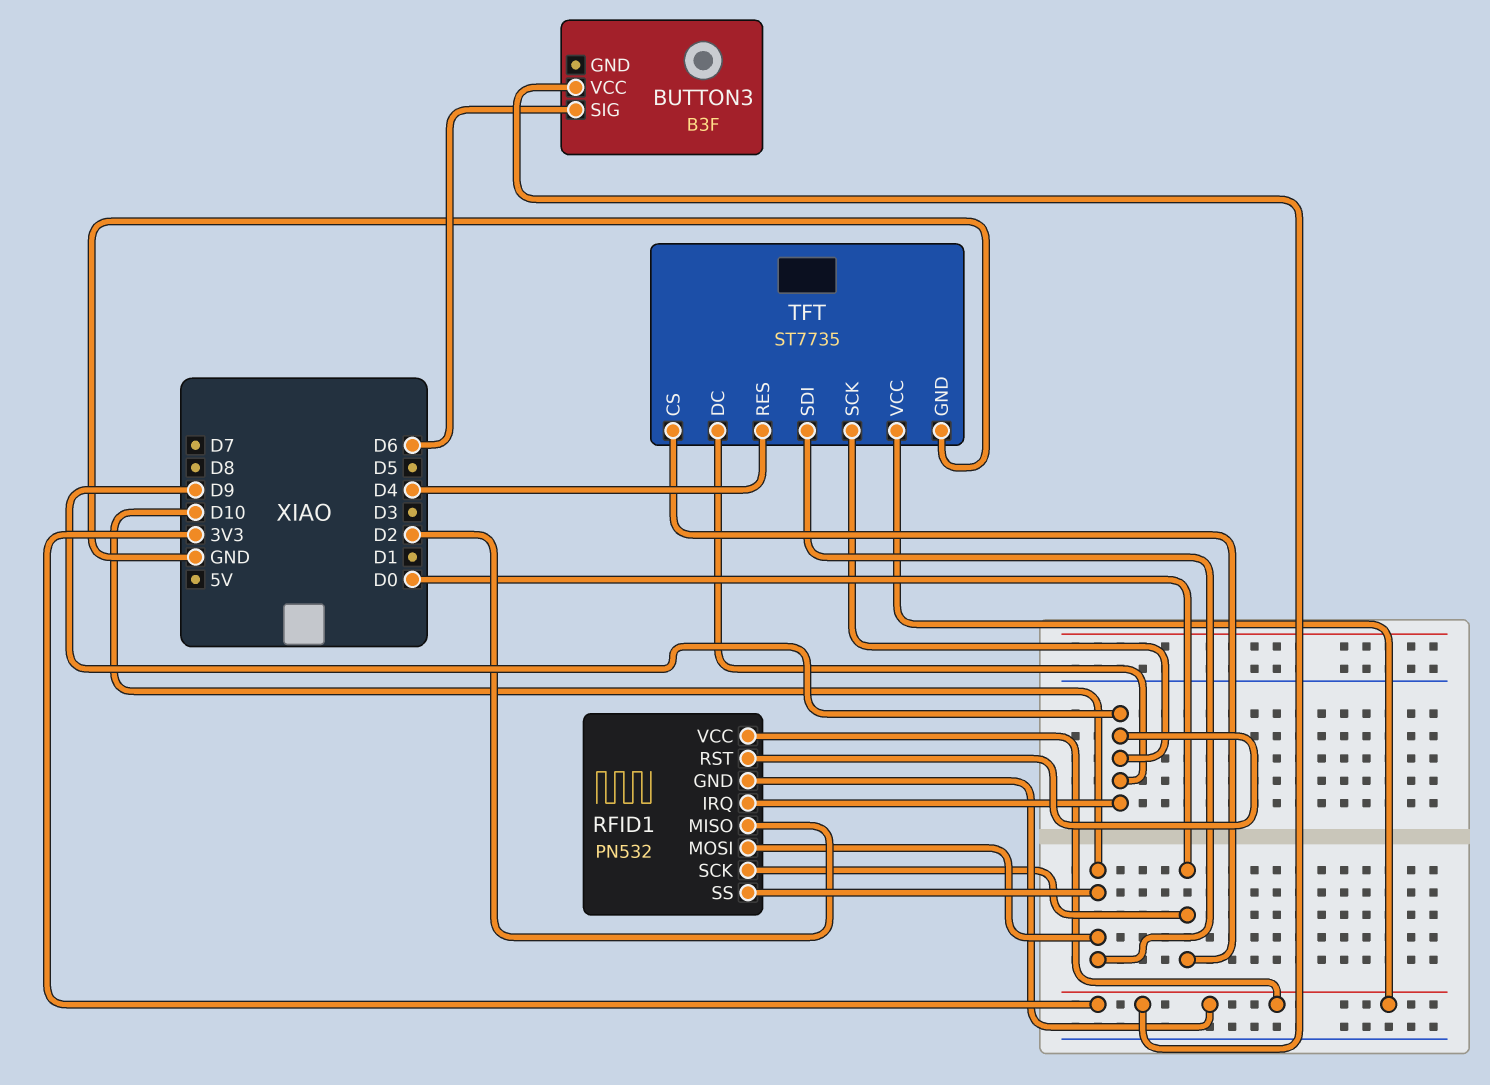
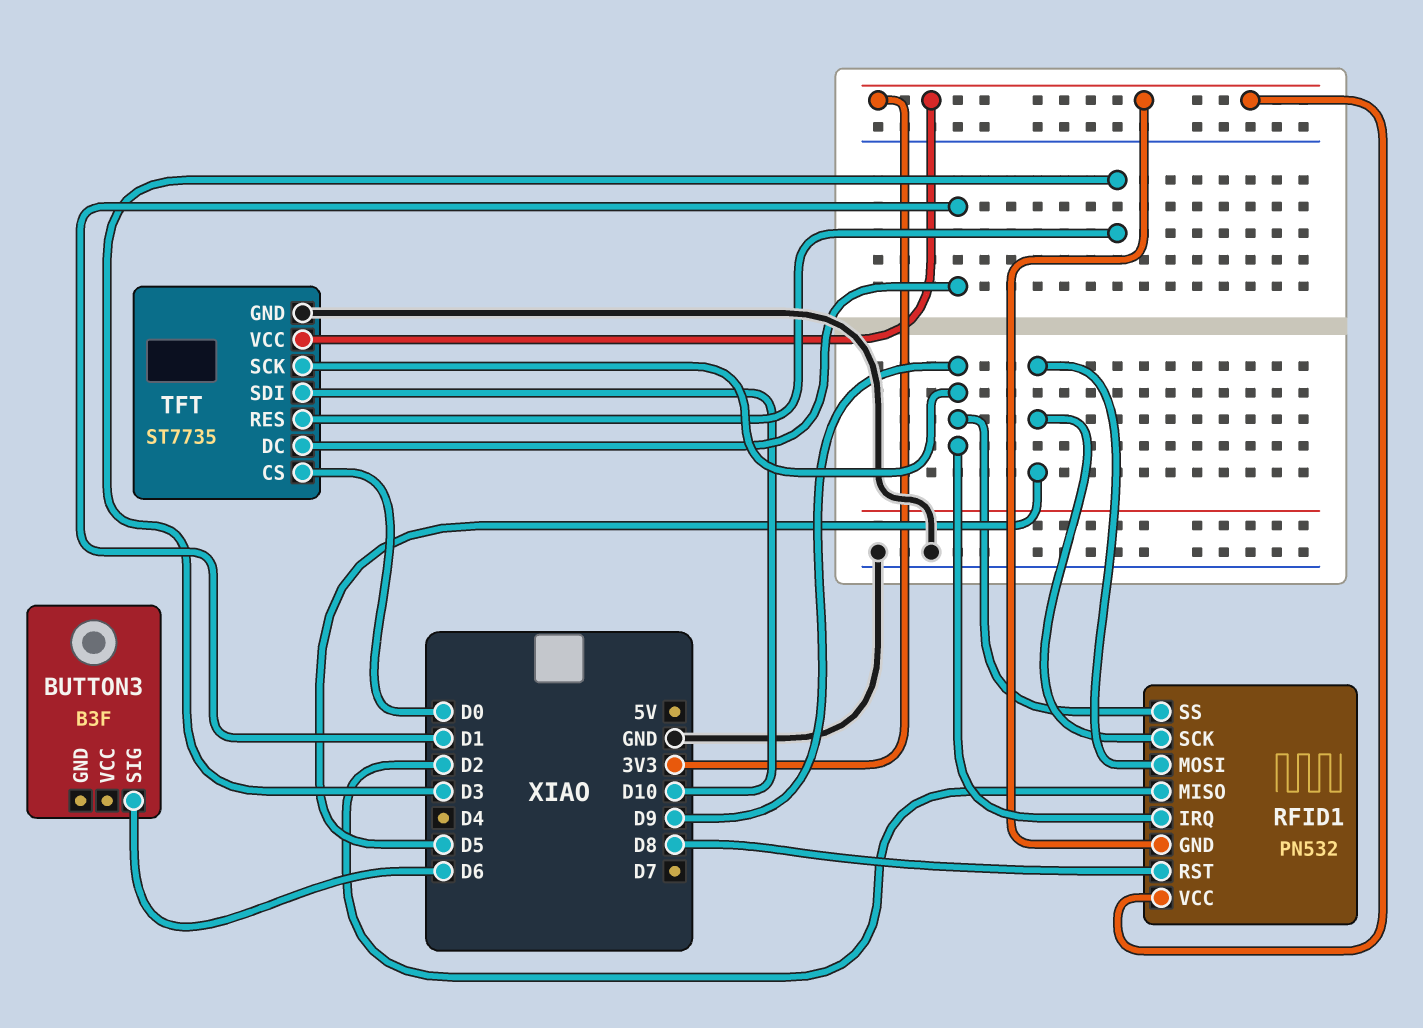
BUTTON3 pin VCC: 3V3 -> none
RFID1 pin MOSI: D10 -> D5
RFID1 pin RST: D9 -> D8
RFID1 pin SCK: D0 -> D5
RFID1 pin SS: D10 -> D9
TFT pin DC: D9 -> D1
TFT pin RES: D4 -> D3

